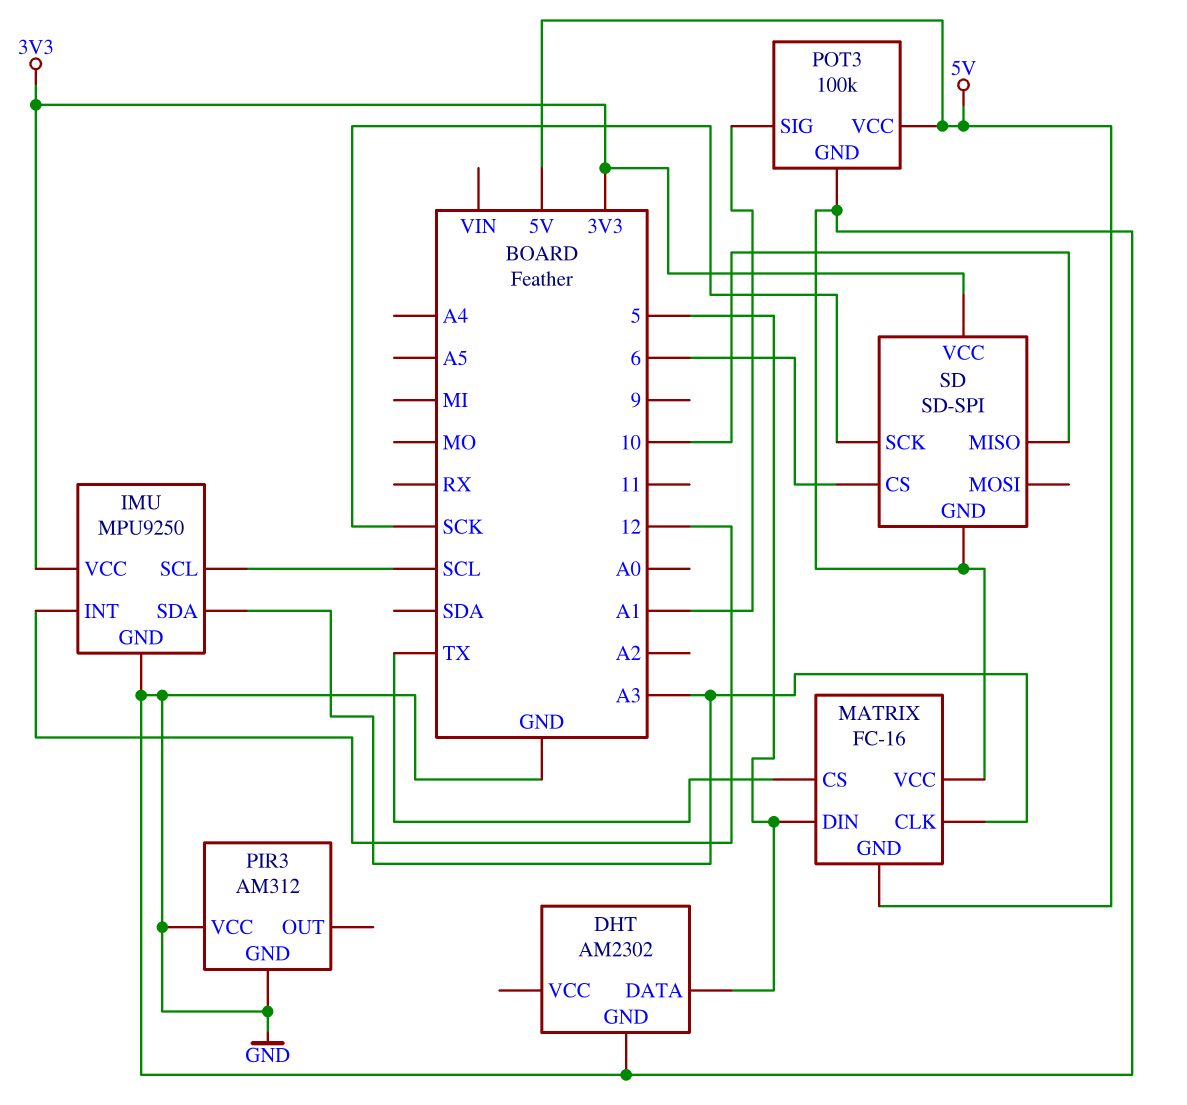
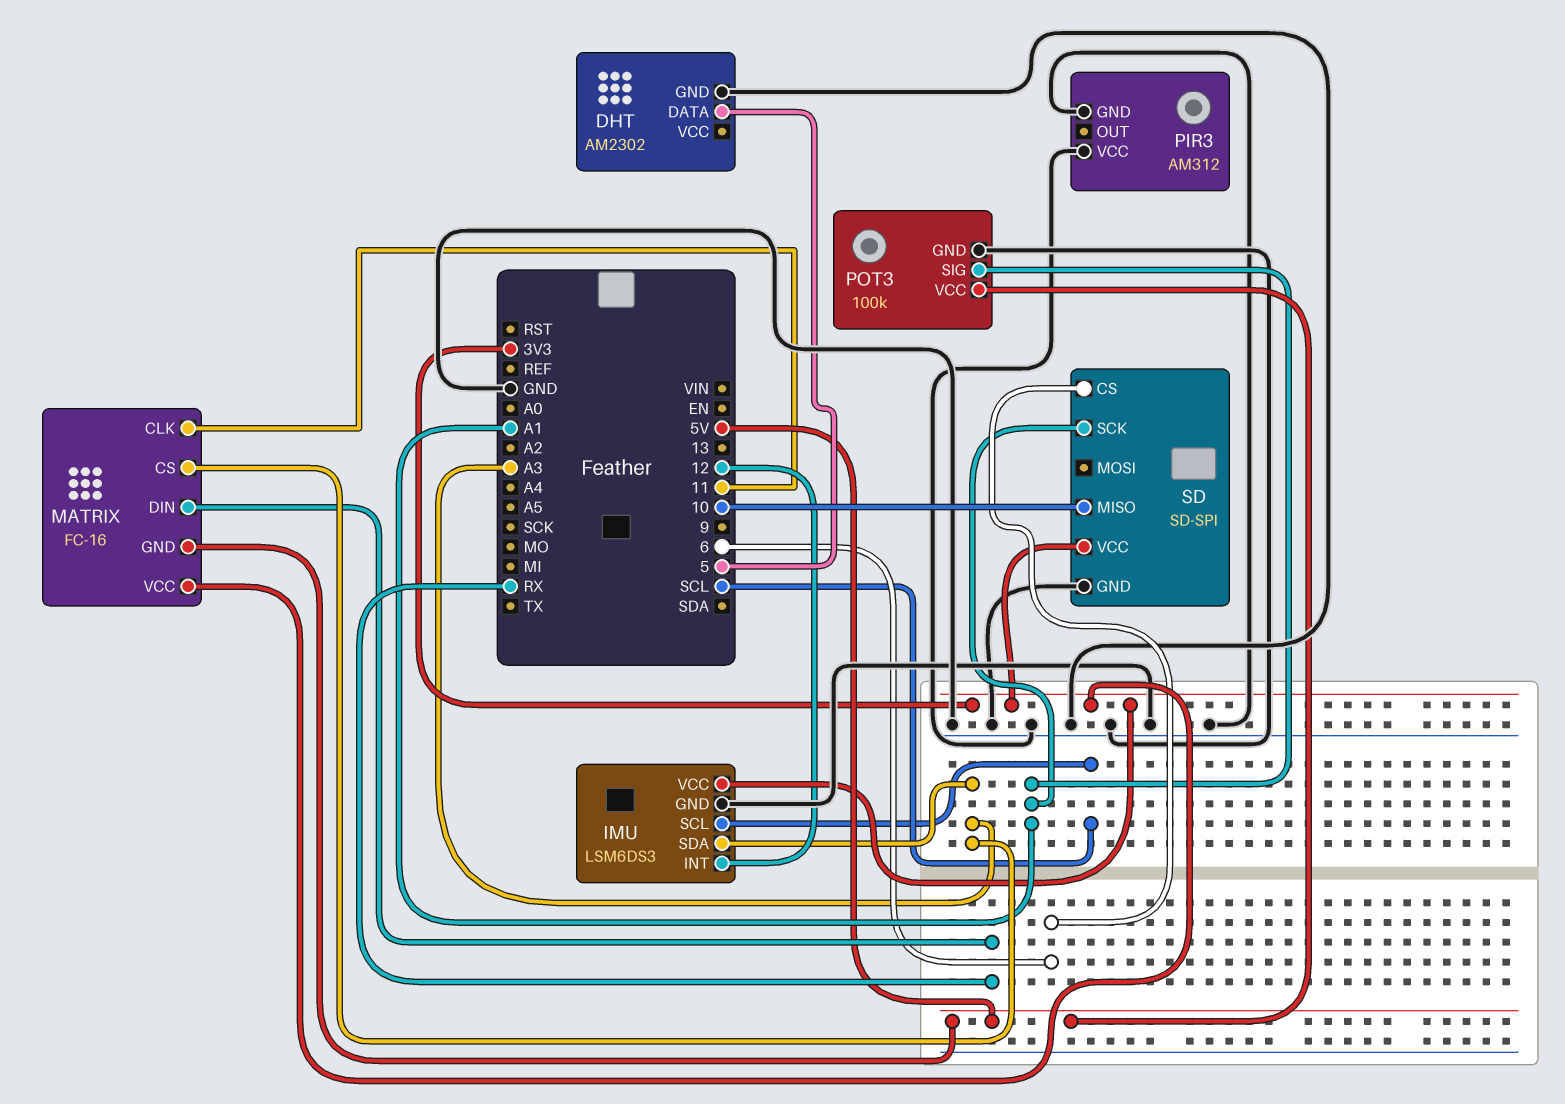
IMU: MPU9250 -> LSM6DS3
MATRIX pin CLK: A3 -> 11
MATRIX pin CS: TX -> A3
MATRIX pin DIN: 5 -> RX
MATRIX pin VCC: GND -> 3V3
SD pin SCK: SCK -> A1

